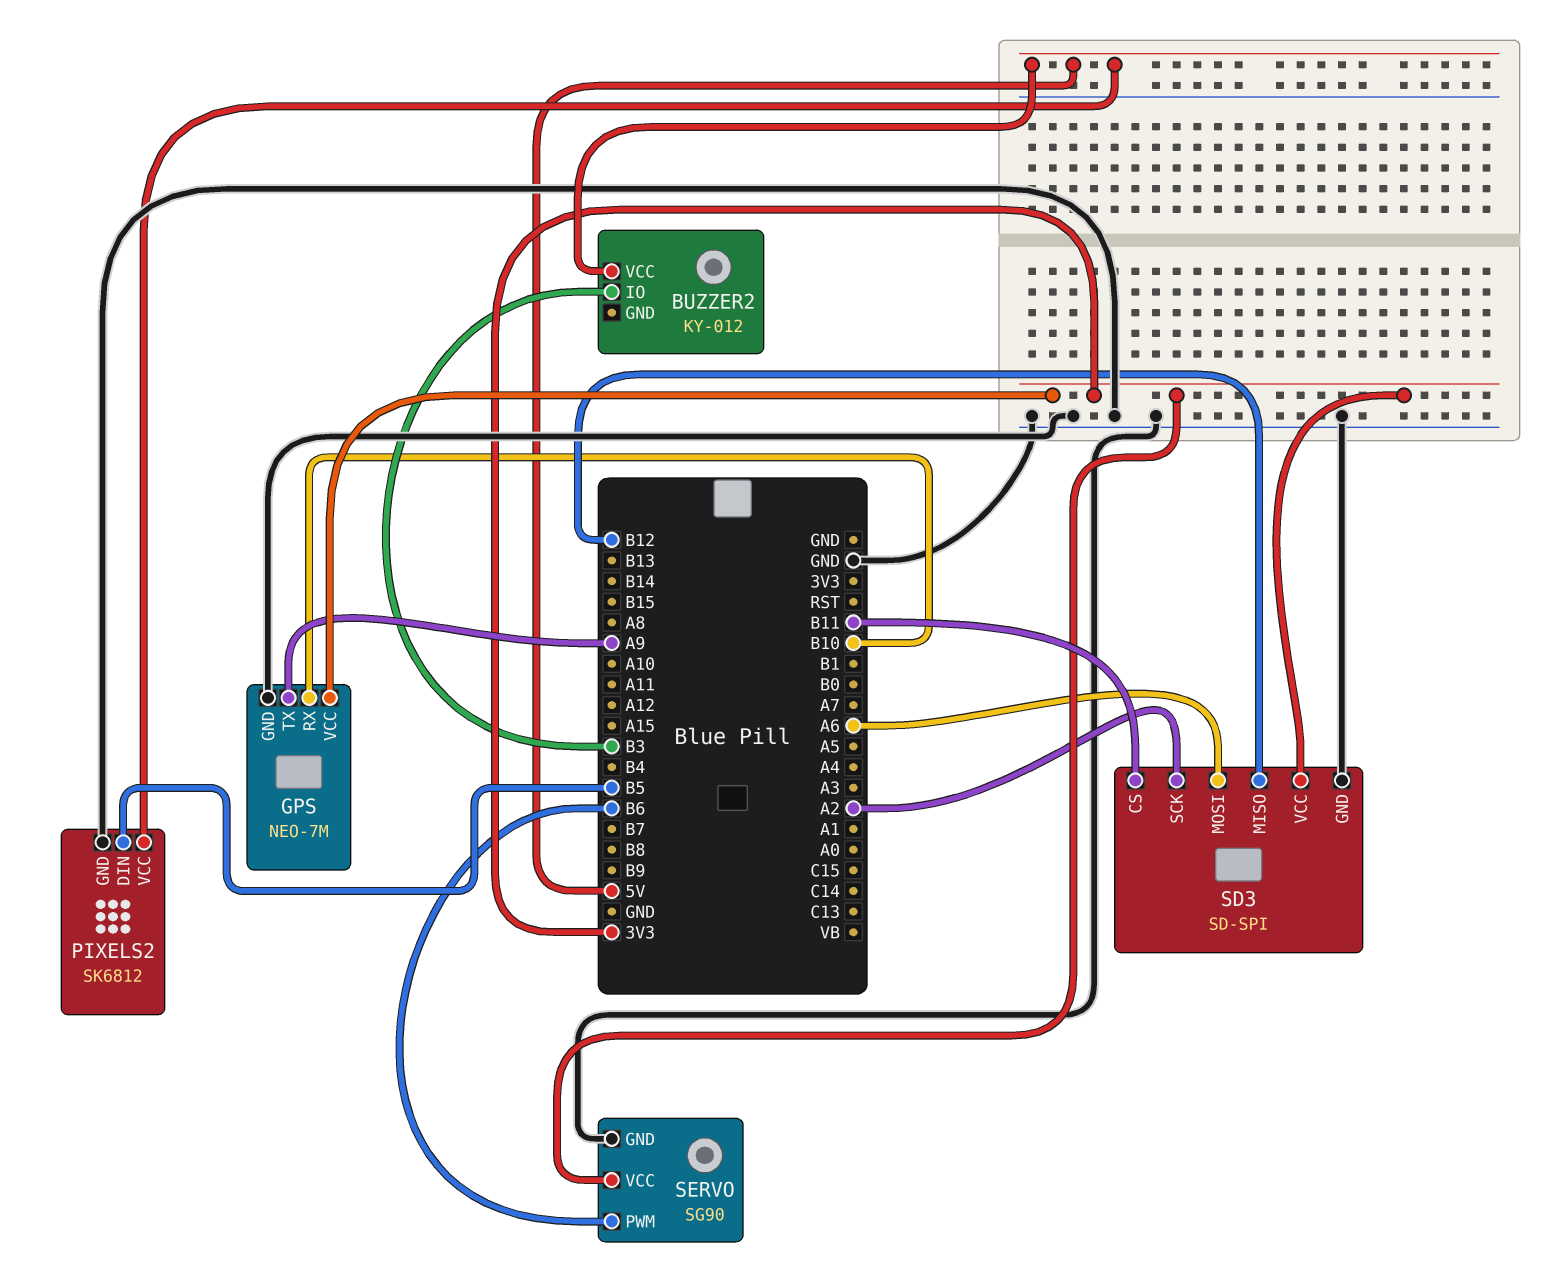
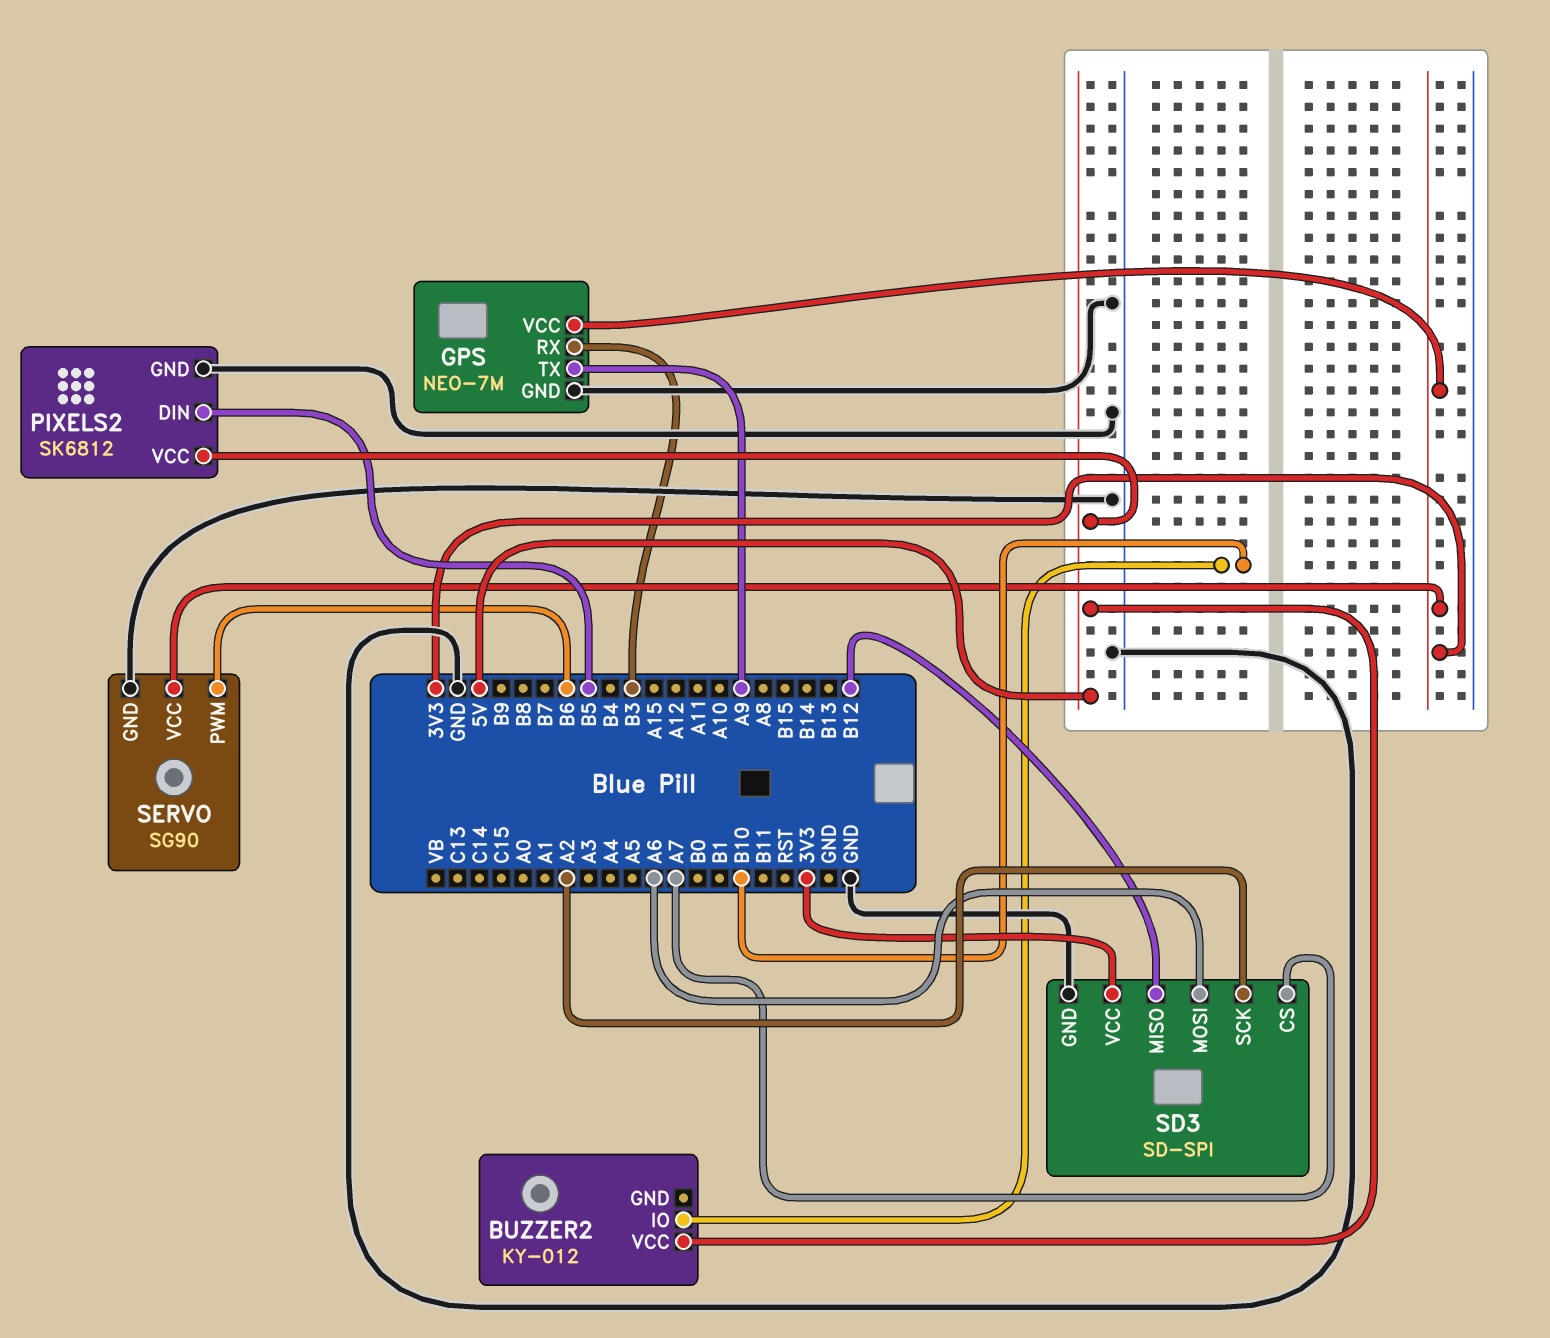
BUZZER2 pin IO: B3 -> B10
GPS pin RX: B10 -> B3
SD3 pin CS: B11 -> A7

